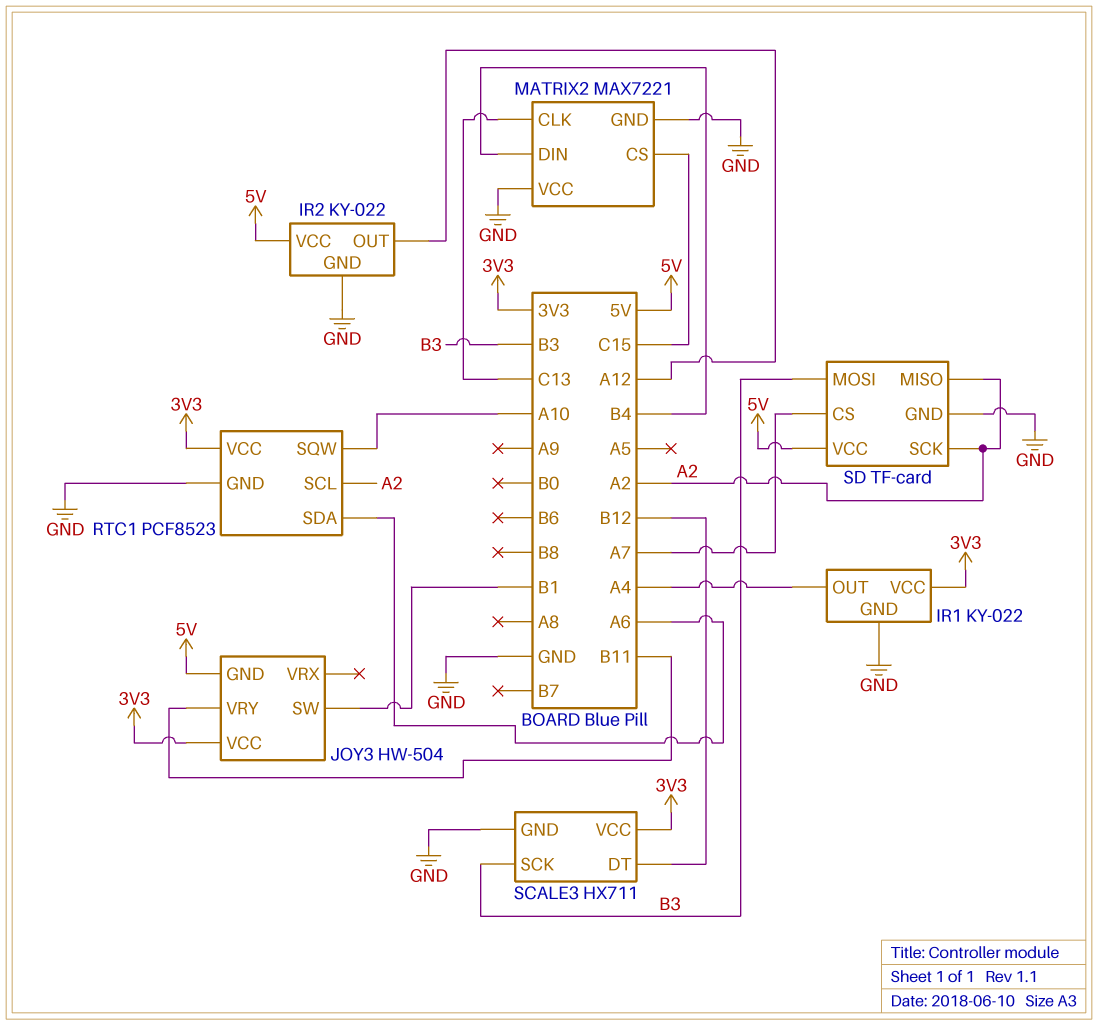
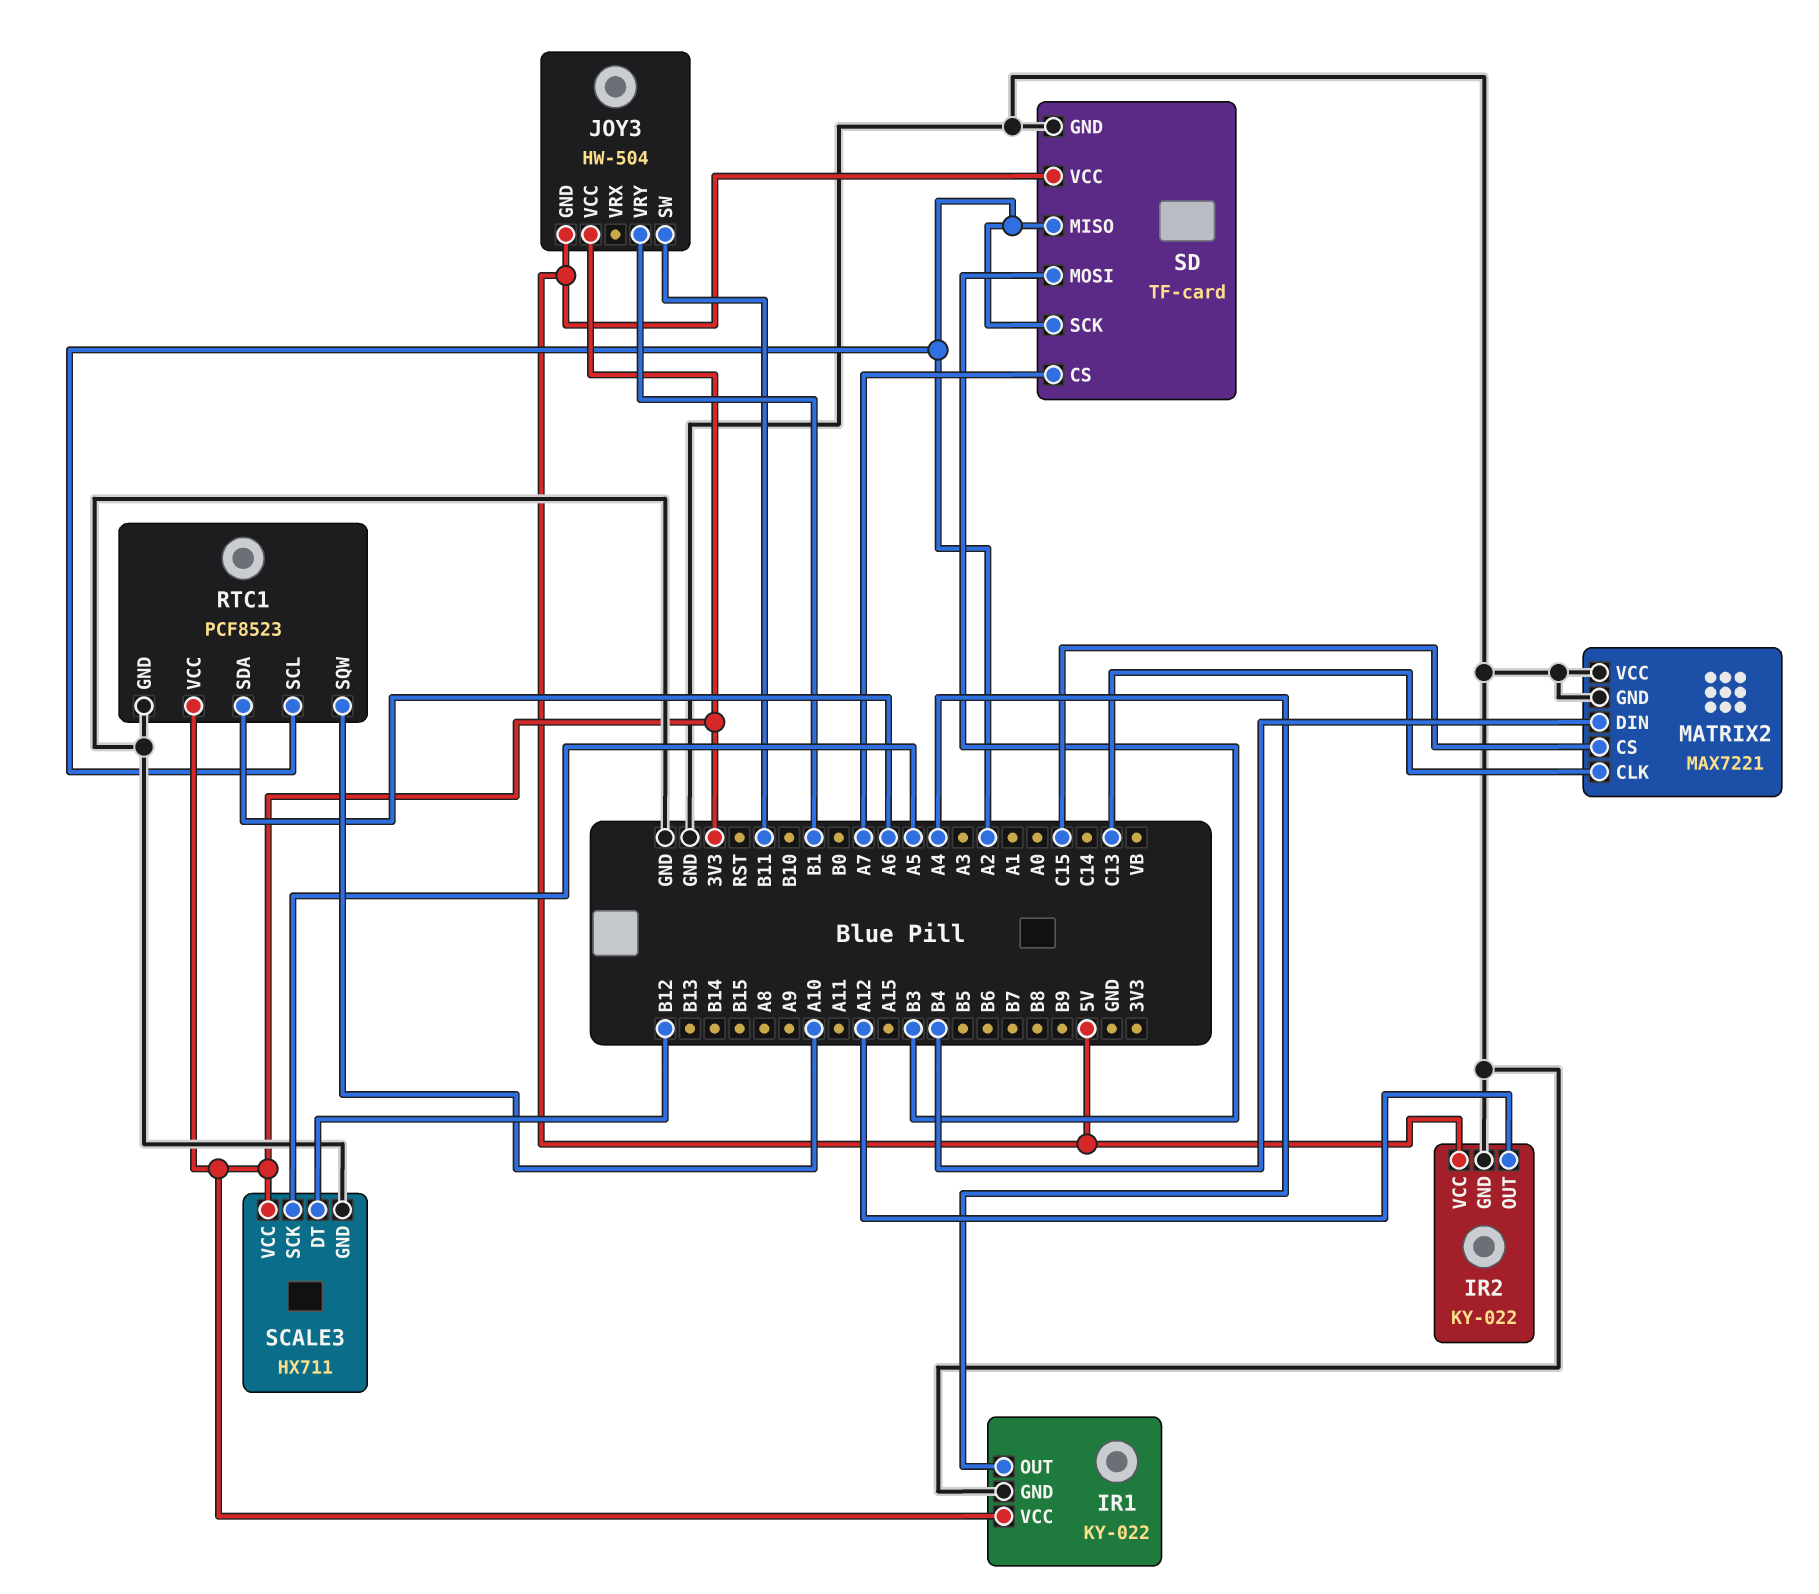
JOY3 pin SW: B1 -> B11
JOY3 pin VRY: B11 -> B1
SCALE3 pin SCK: B3 -> A5

